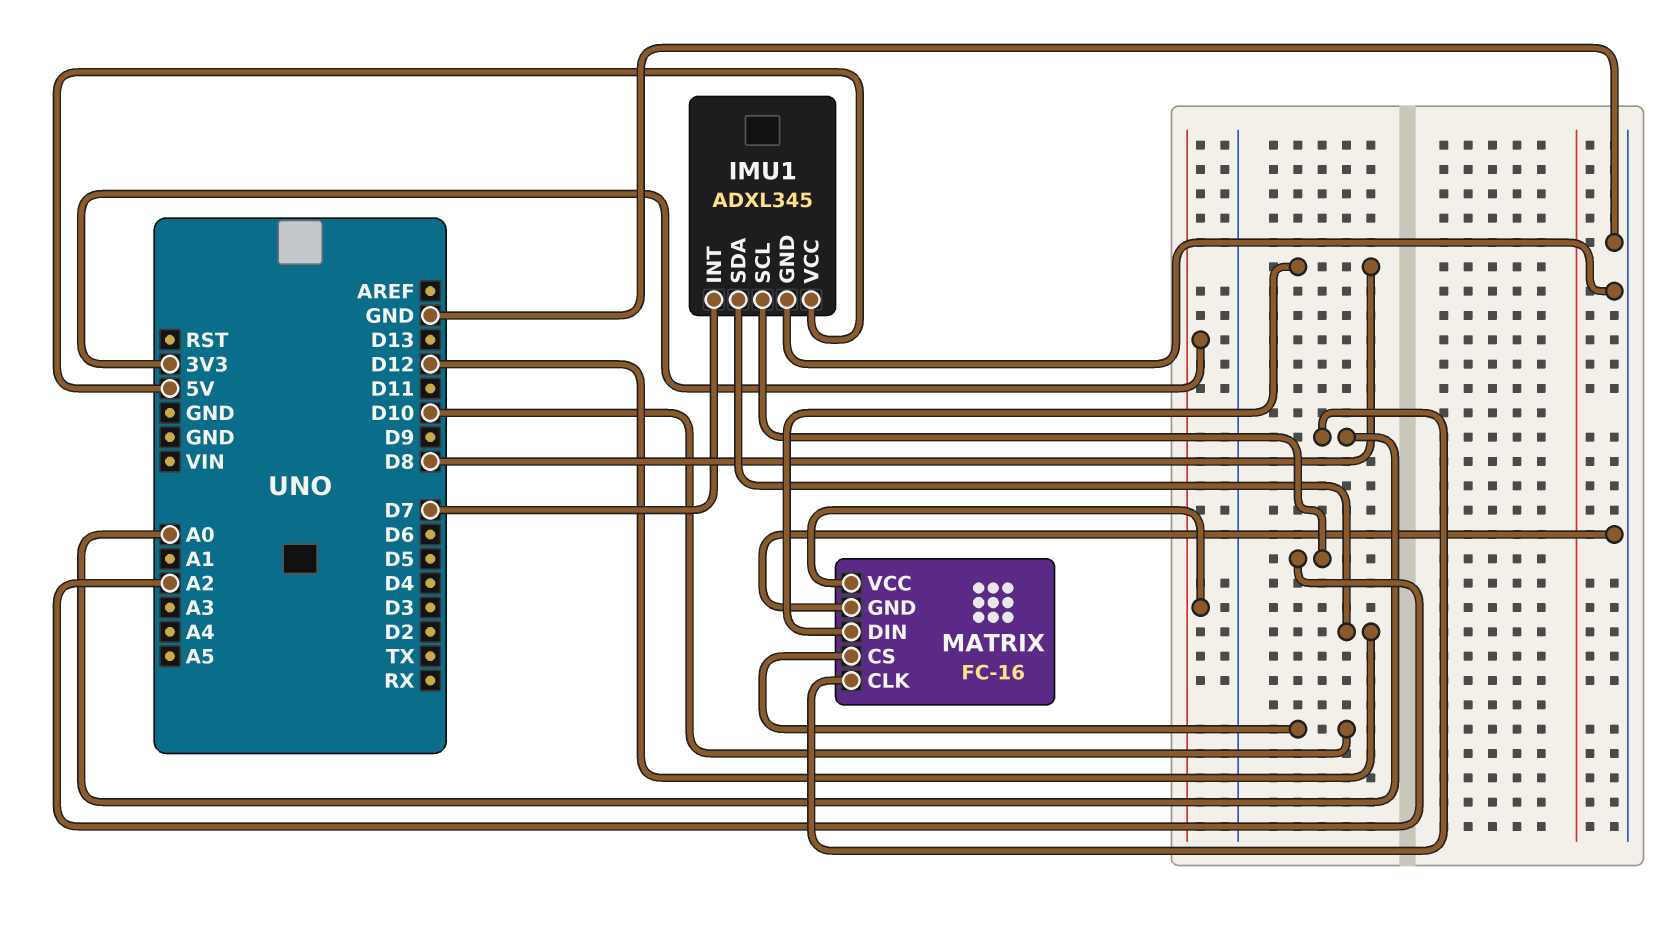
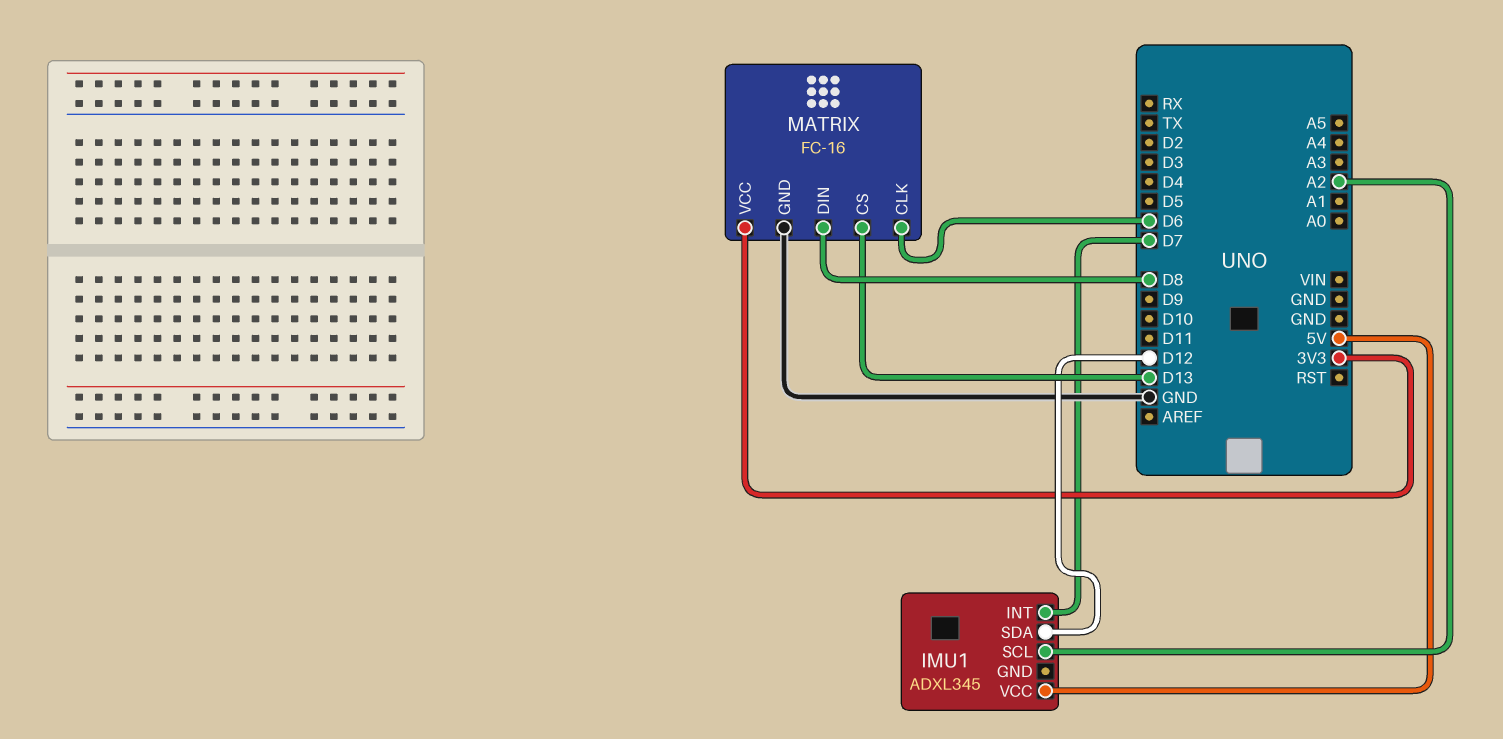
IMU1 pin GND: GND -> none
MATRIX pin CLK: A0 -> D6
MATRIX pin CS: D10 -> D13

